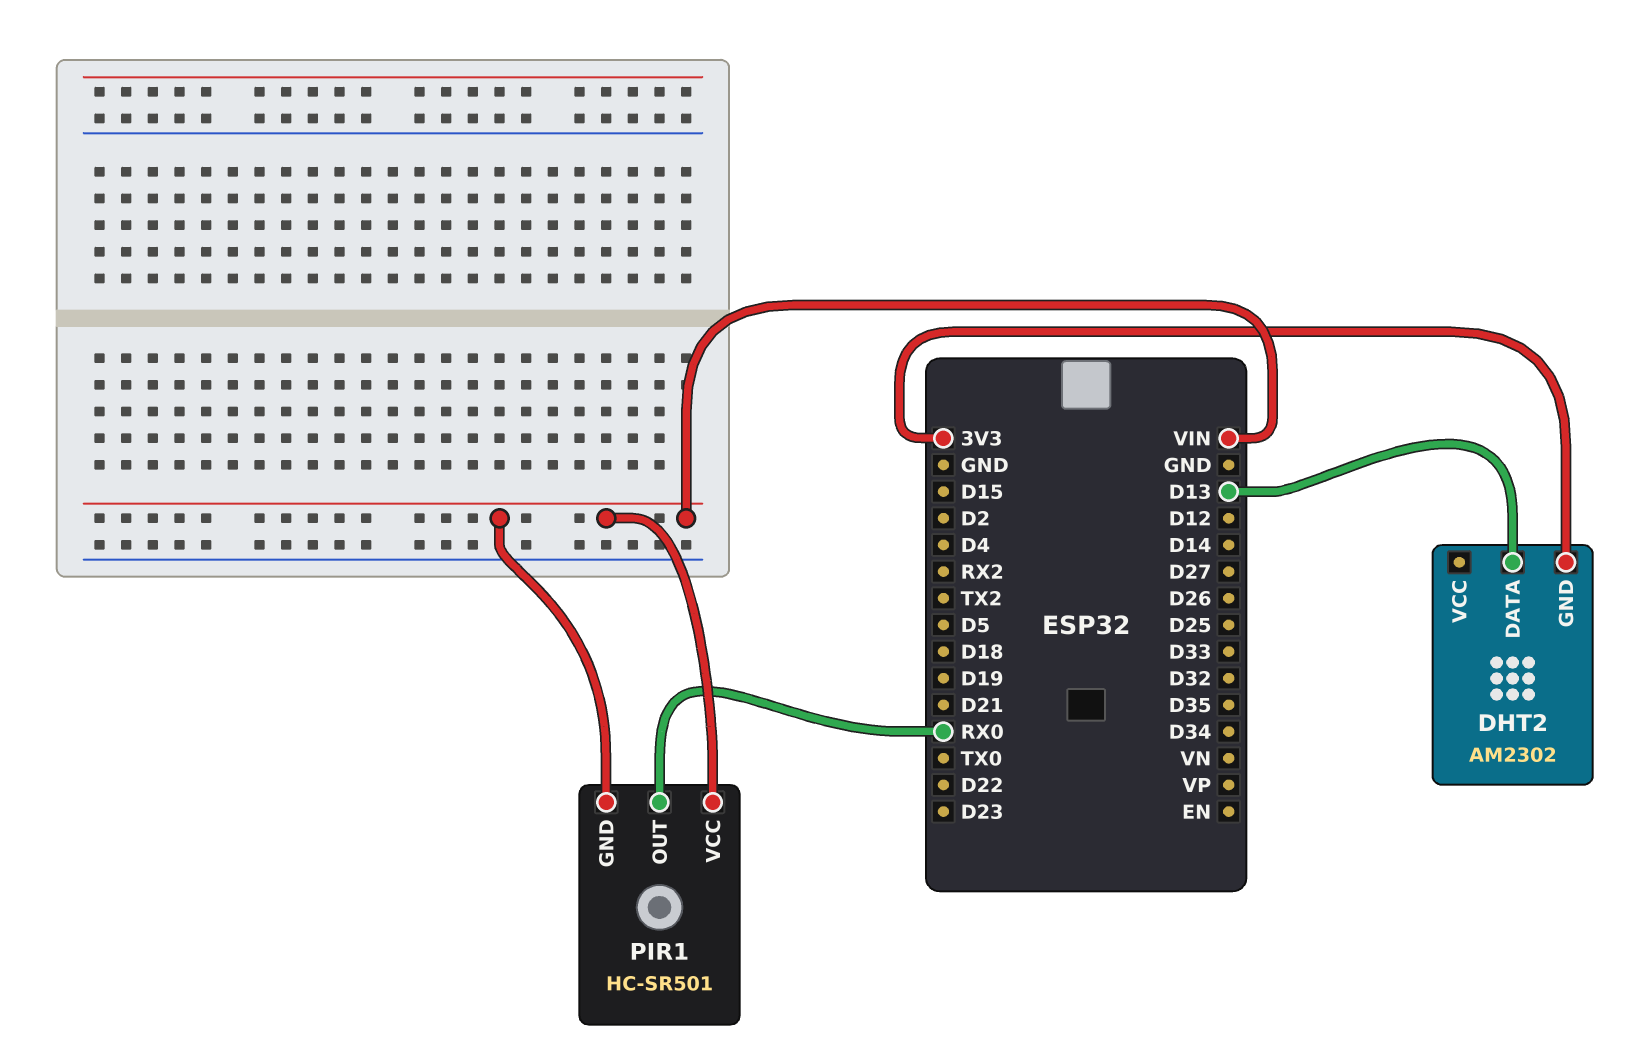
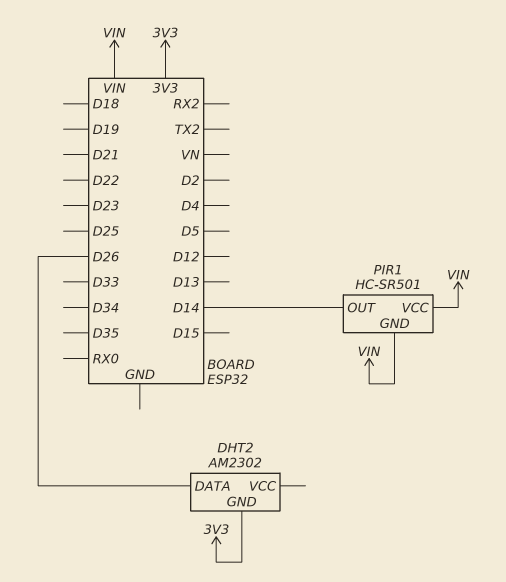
DHT2 pin DATA: D13 -> D26
PIR1 pin OUT: RX0 -> D14

